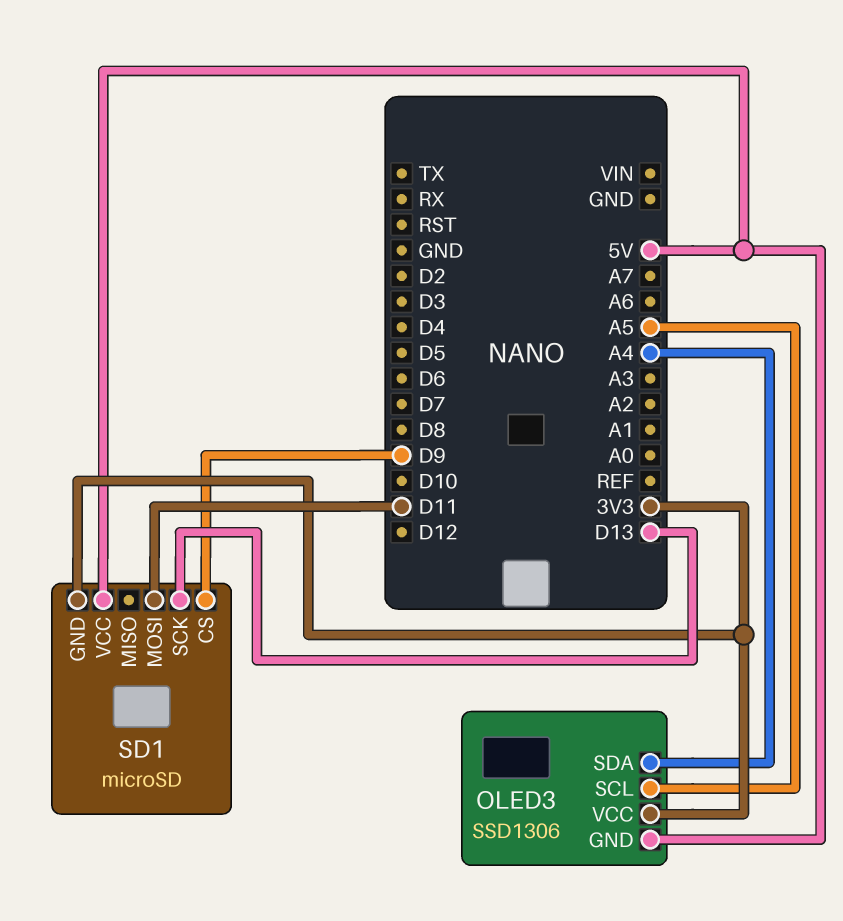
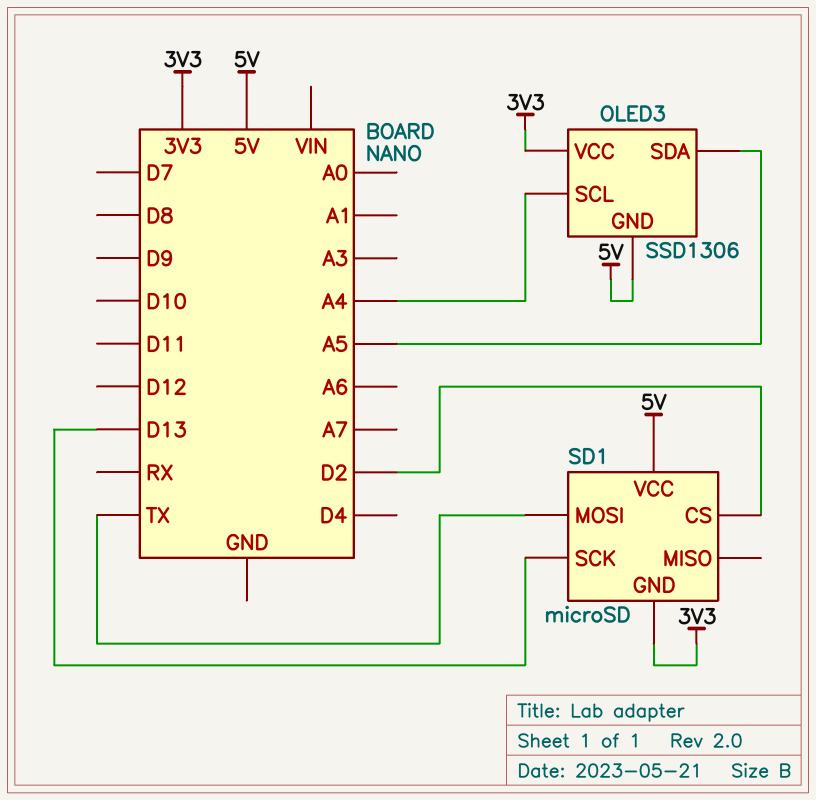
OLED3 pin SCL: A5 -> A4
OLED3 pin SDA: A4 -> A5
SD1 pin CS: D9 -> D2
SD1 pin MOSI: D11 -> TX

